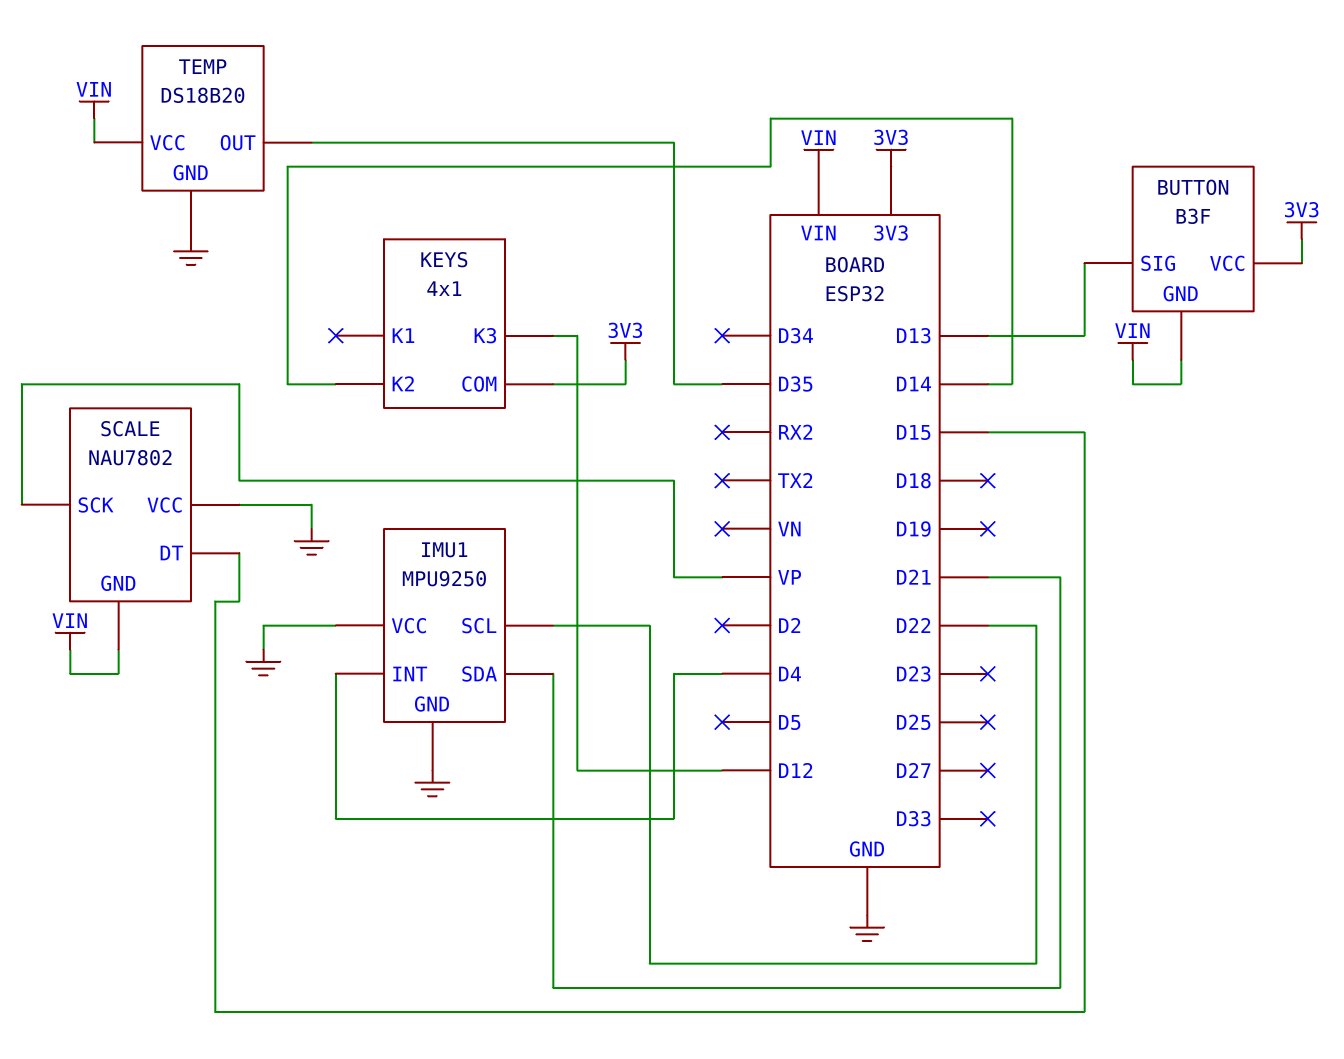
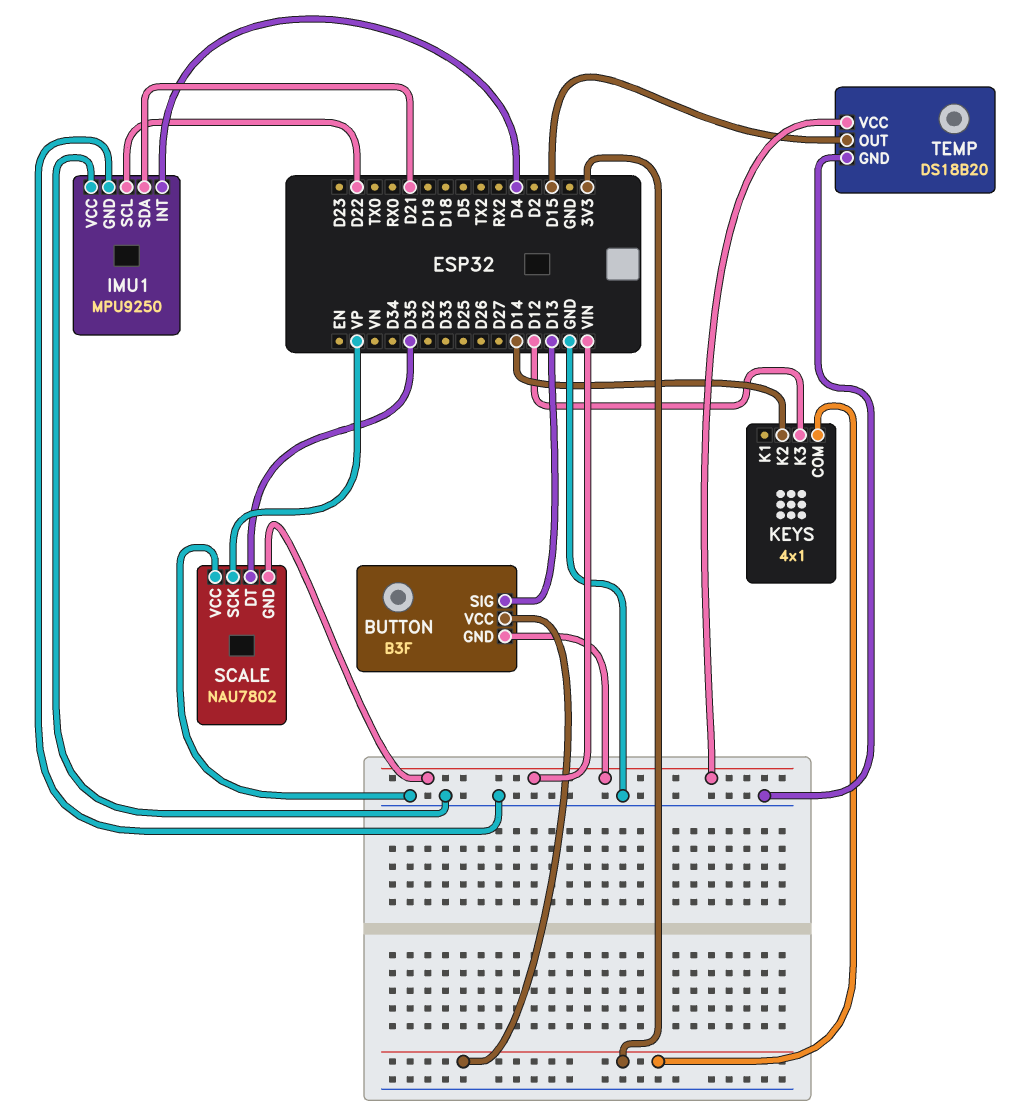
SCALE pin DT: D15 -> D35
TEMP pin OUT: D35 -> D15

